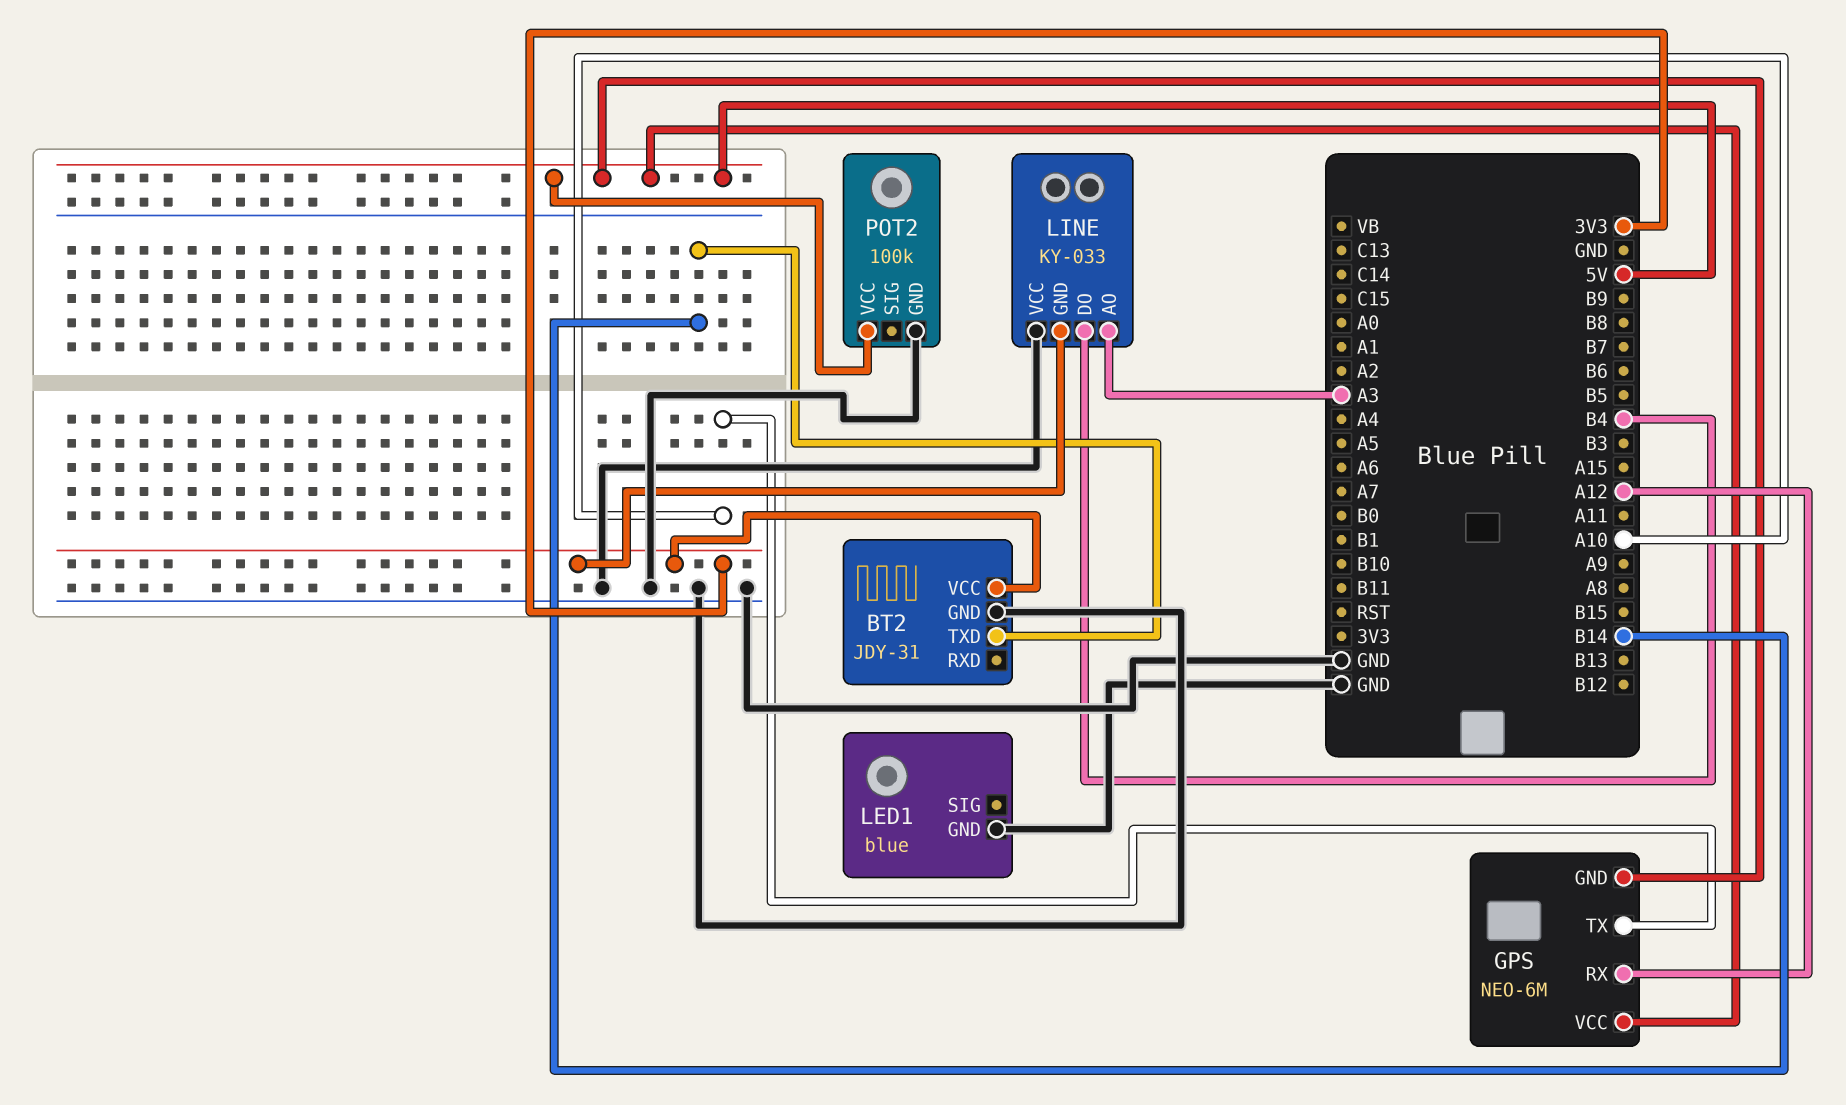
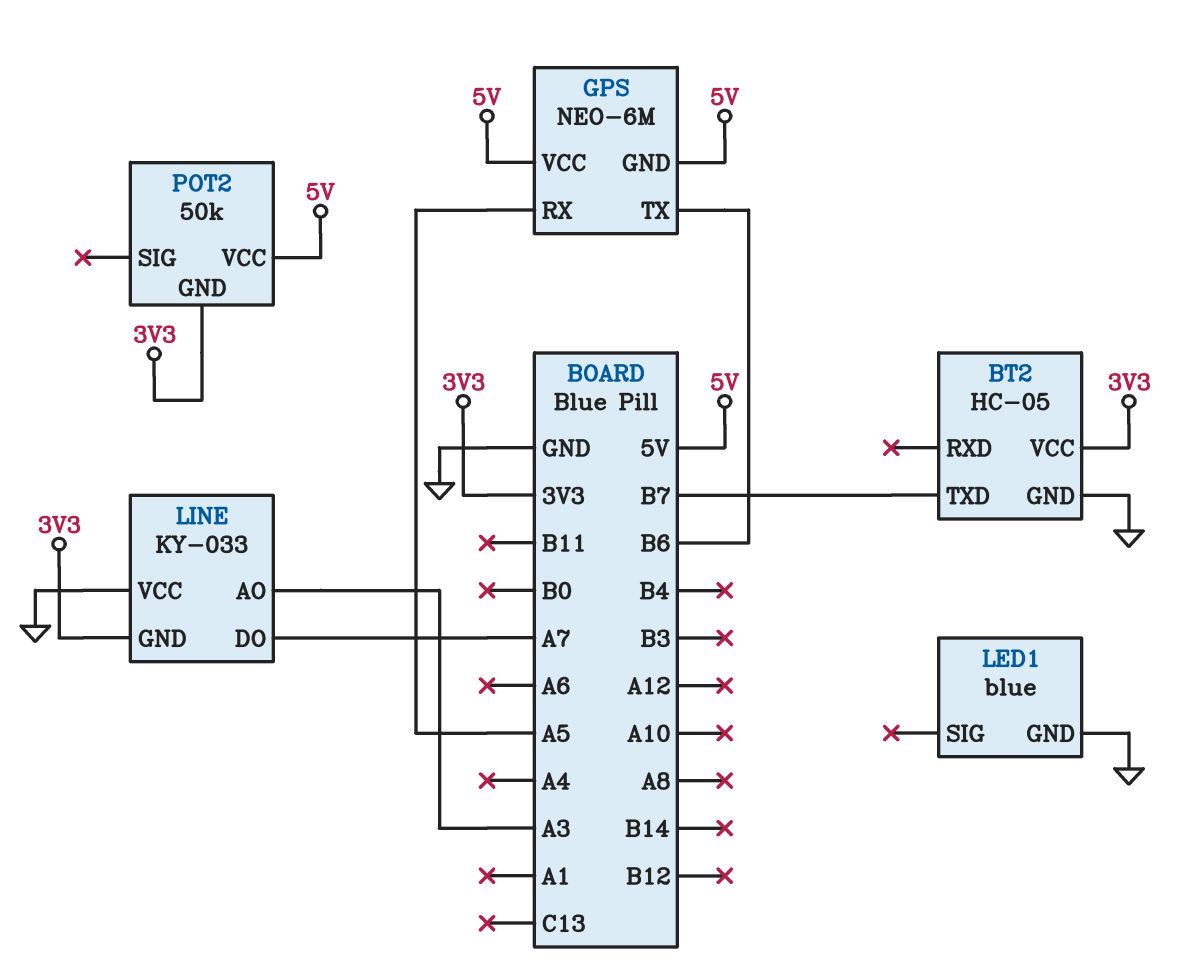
BT2: JDY-31 -> HC-05
BT2 pin TXD: B14 -> B7
GPS pin RX: A12 -> A5
GPS pin TX: A10 -> B6
LINE pin DO: B4 -> A7
POT2: 100k -> 50k
POT2 pin GND: GND -> 3V3

